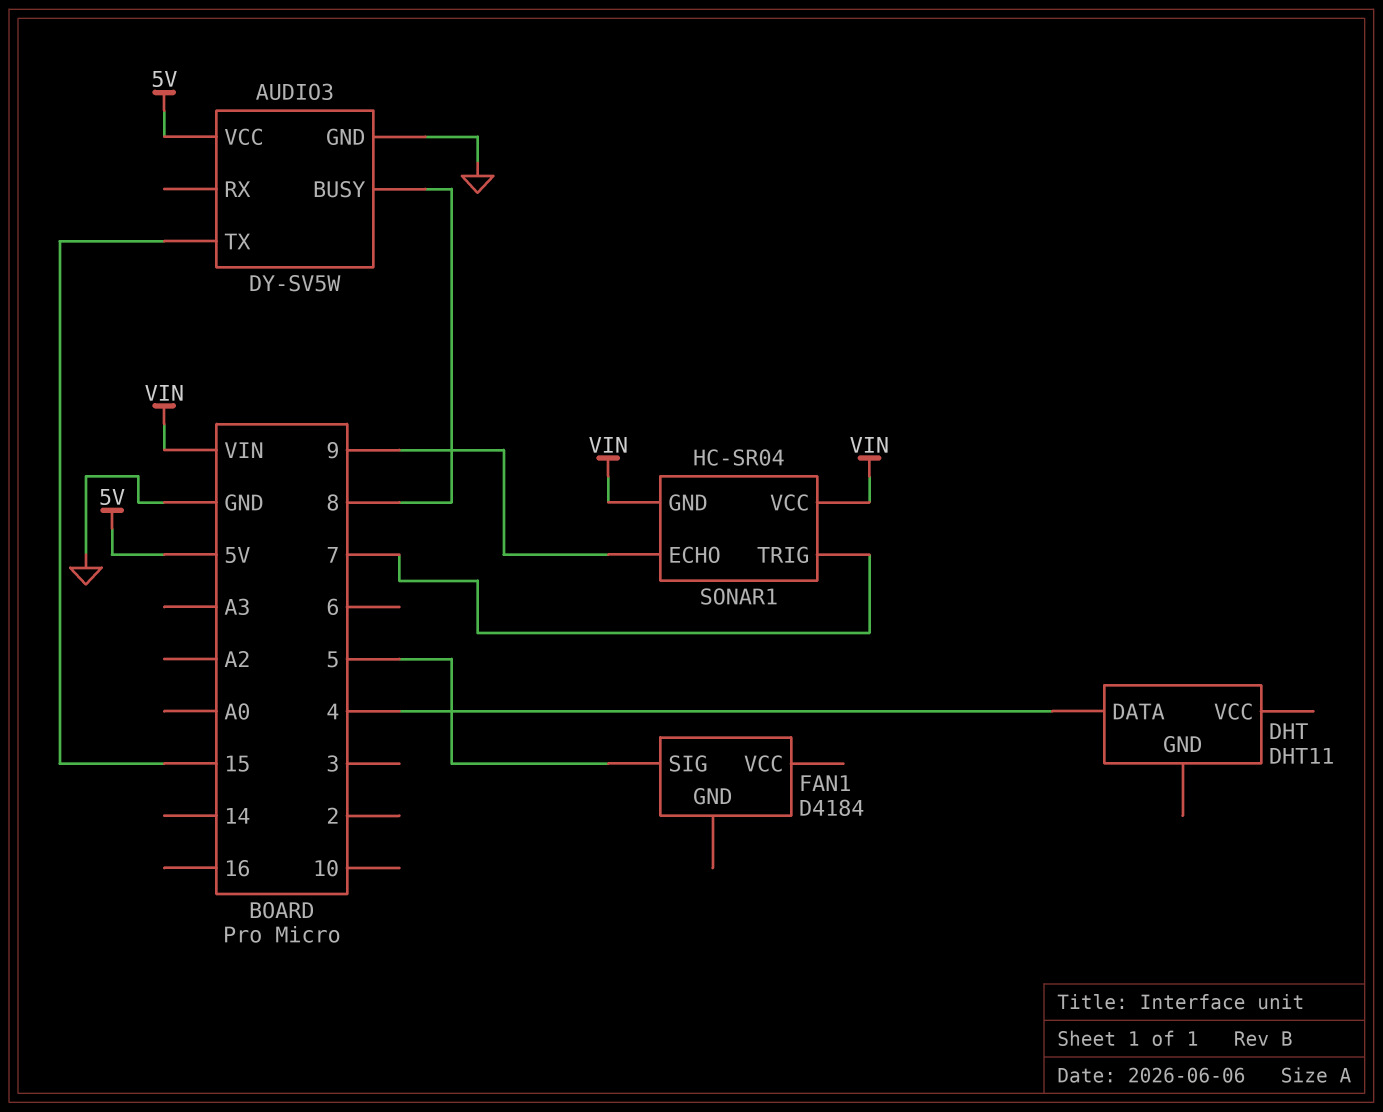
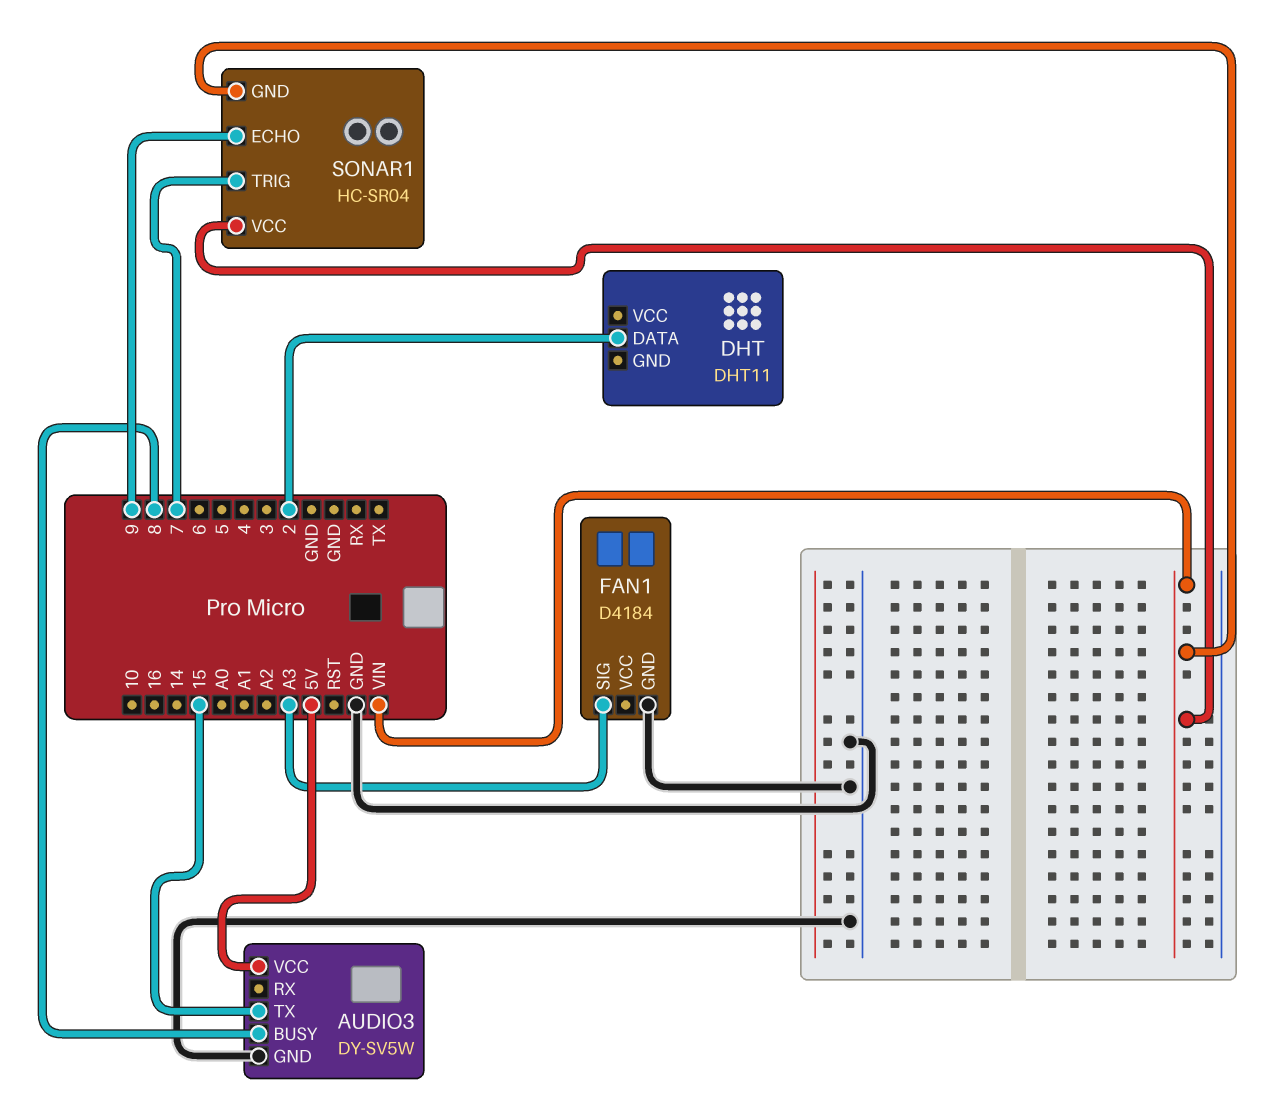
DHT pin DATA: 4 -> 2
FAN1 pin GND: none -> GND
FAN1 pin SIG: 5 -> A3

